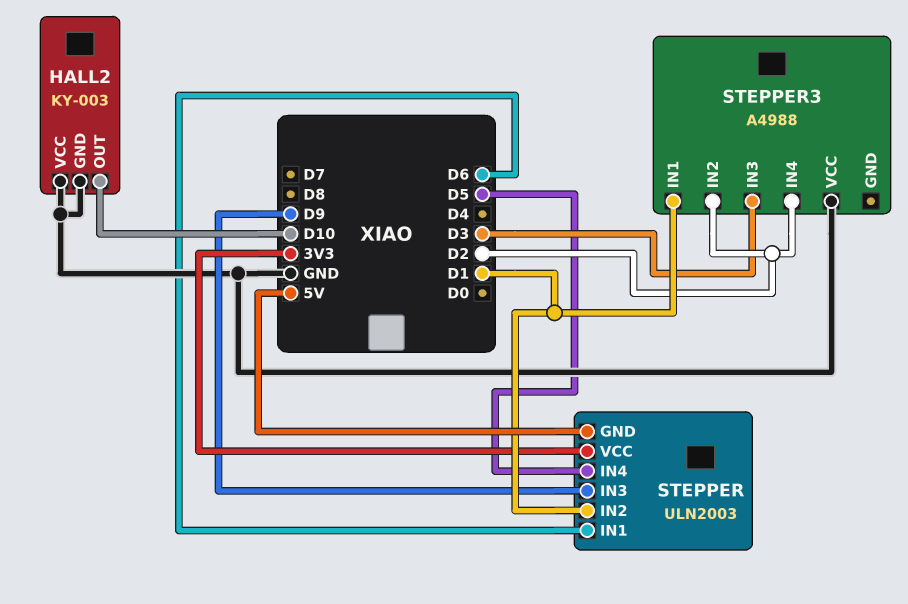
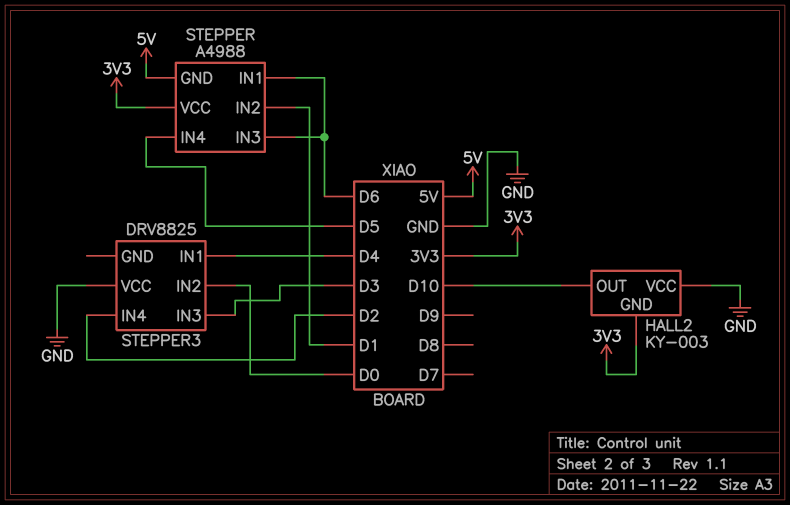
HALL2 pin GND: GND -> 3V3
STEPPER: ULN2003 -> A4988
STEPPER pin IN3: D9 -> D6
STEPPER3: A4988 -> DRV8825
STEPPER3 pin IN1: D1 -> D4
STEPPER3 pin IN2: D2 -> D0

